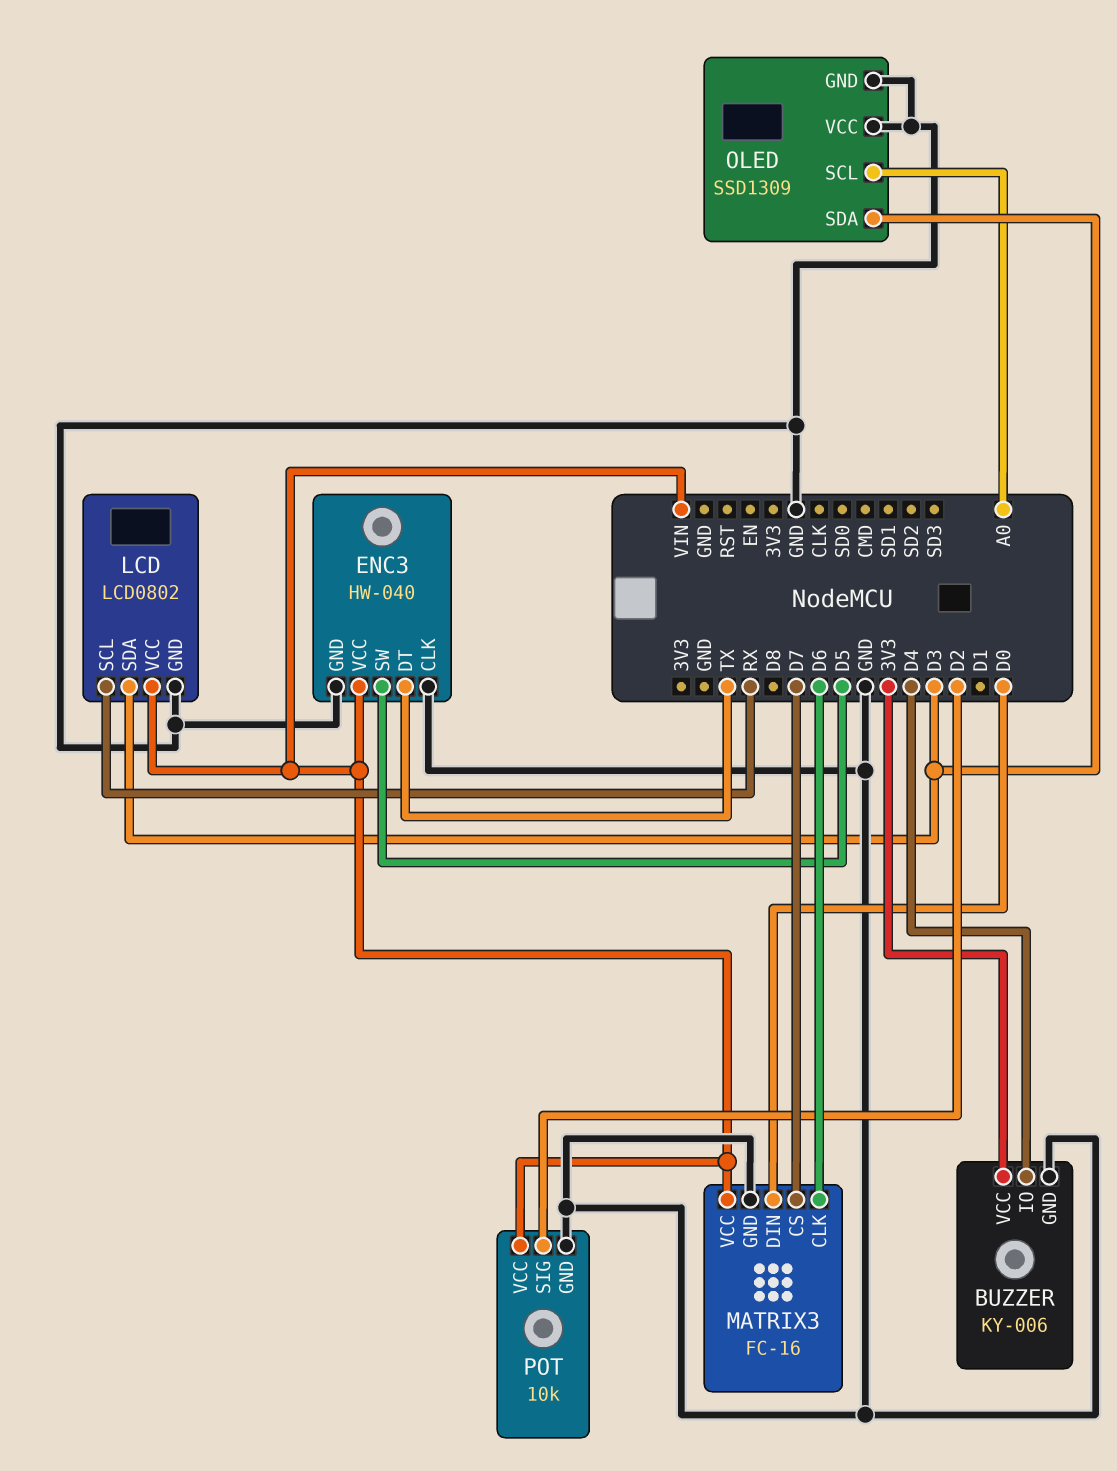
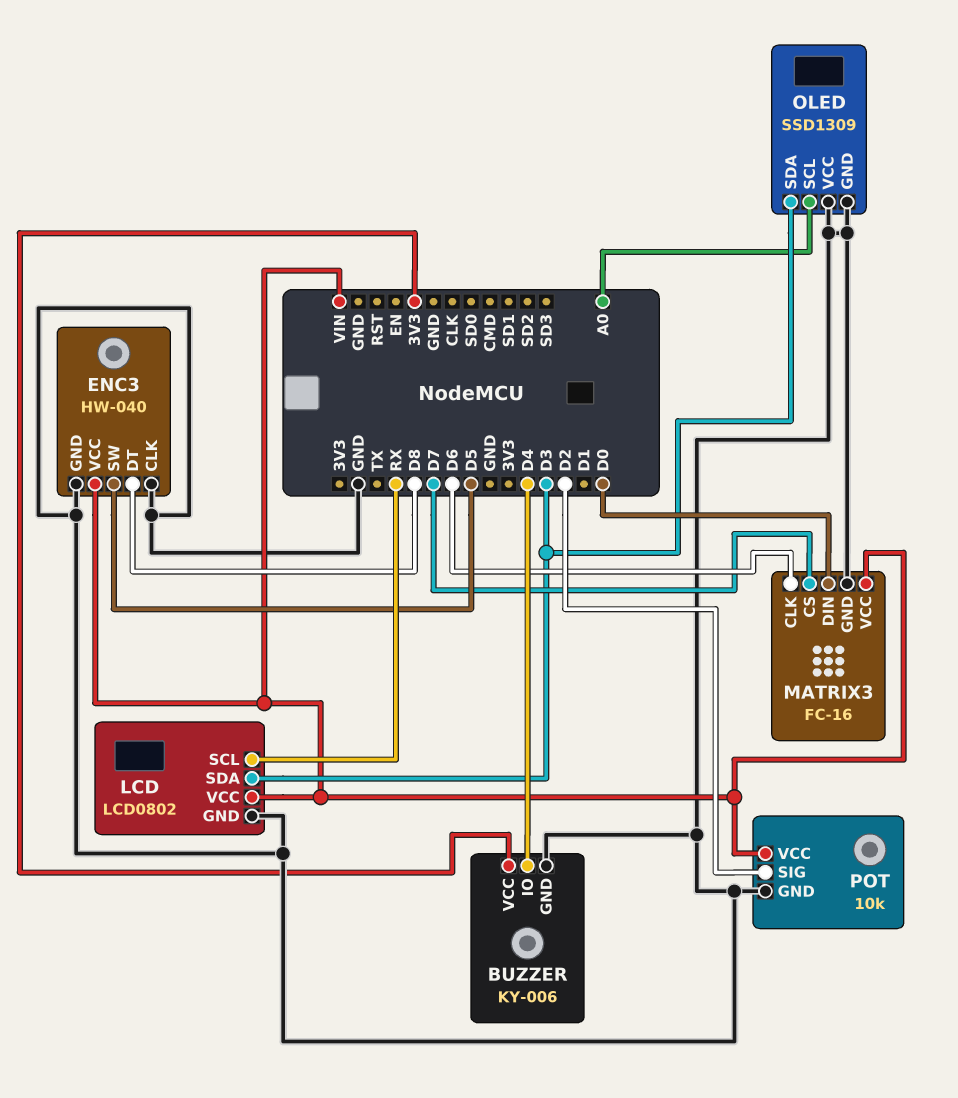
ENC3 pin DT: TX -> D8

